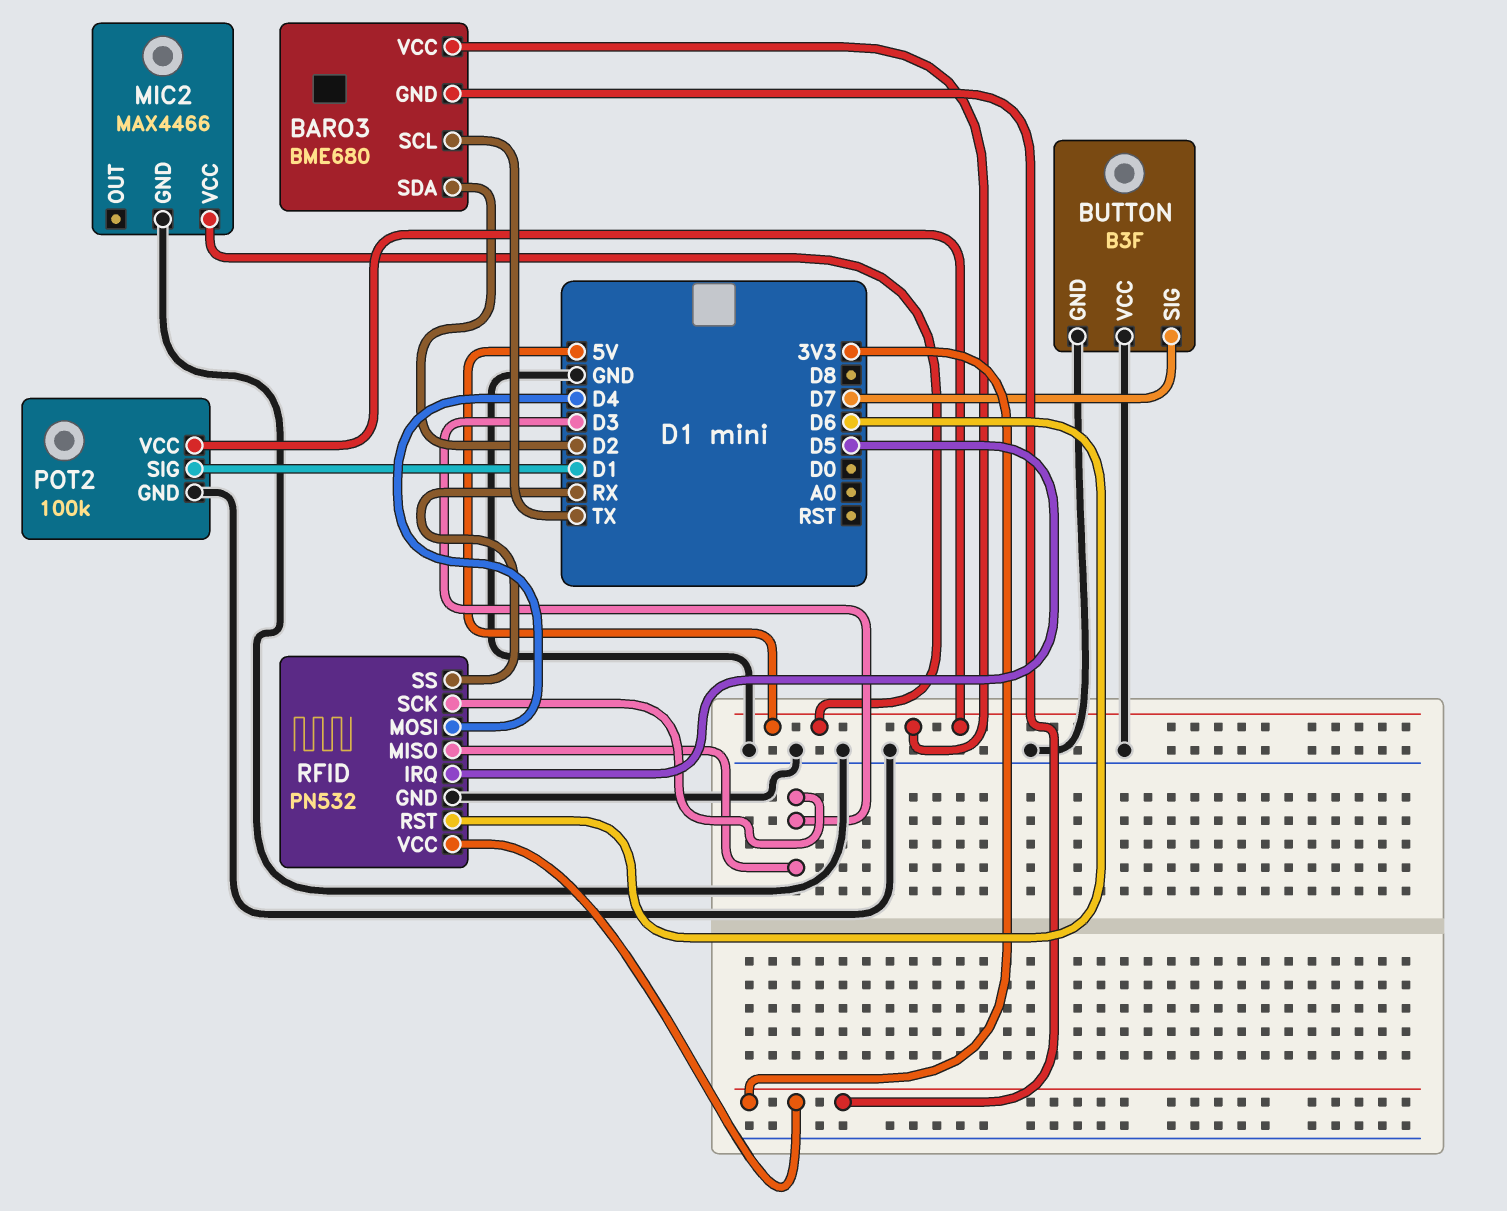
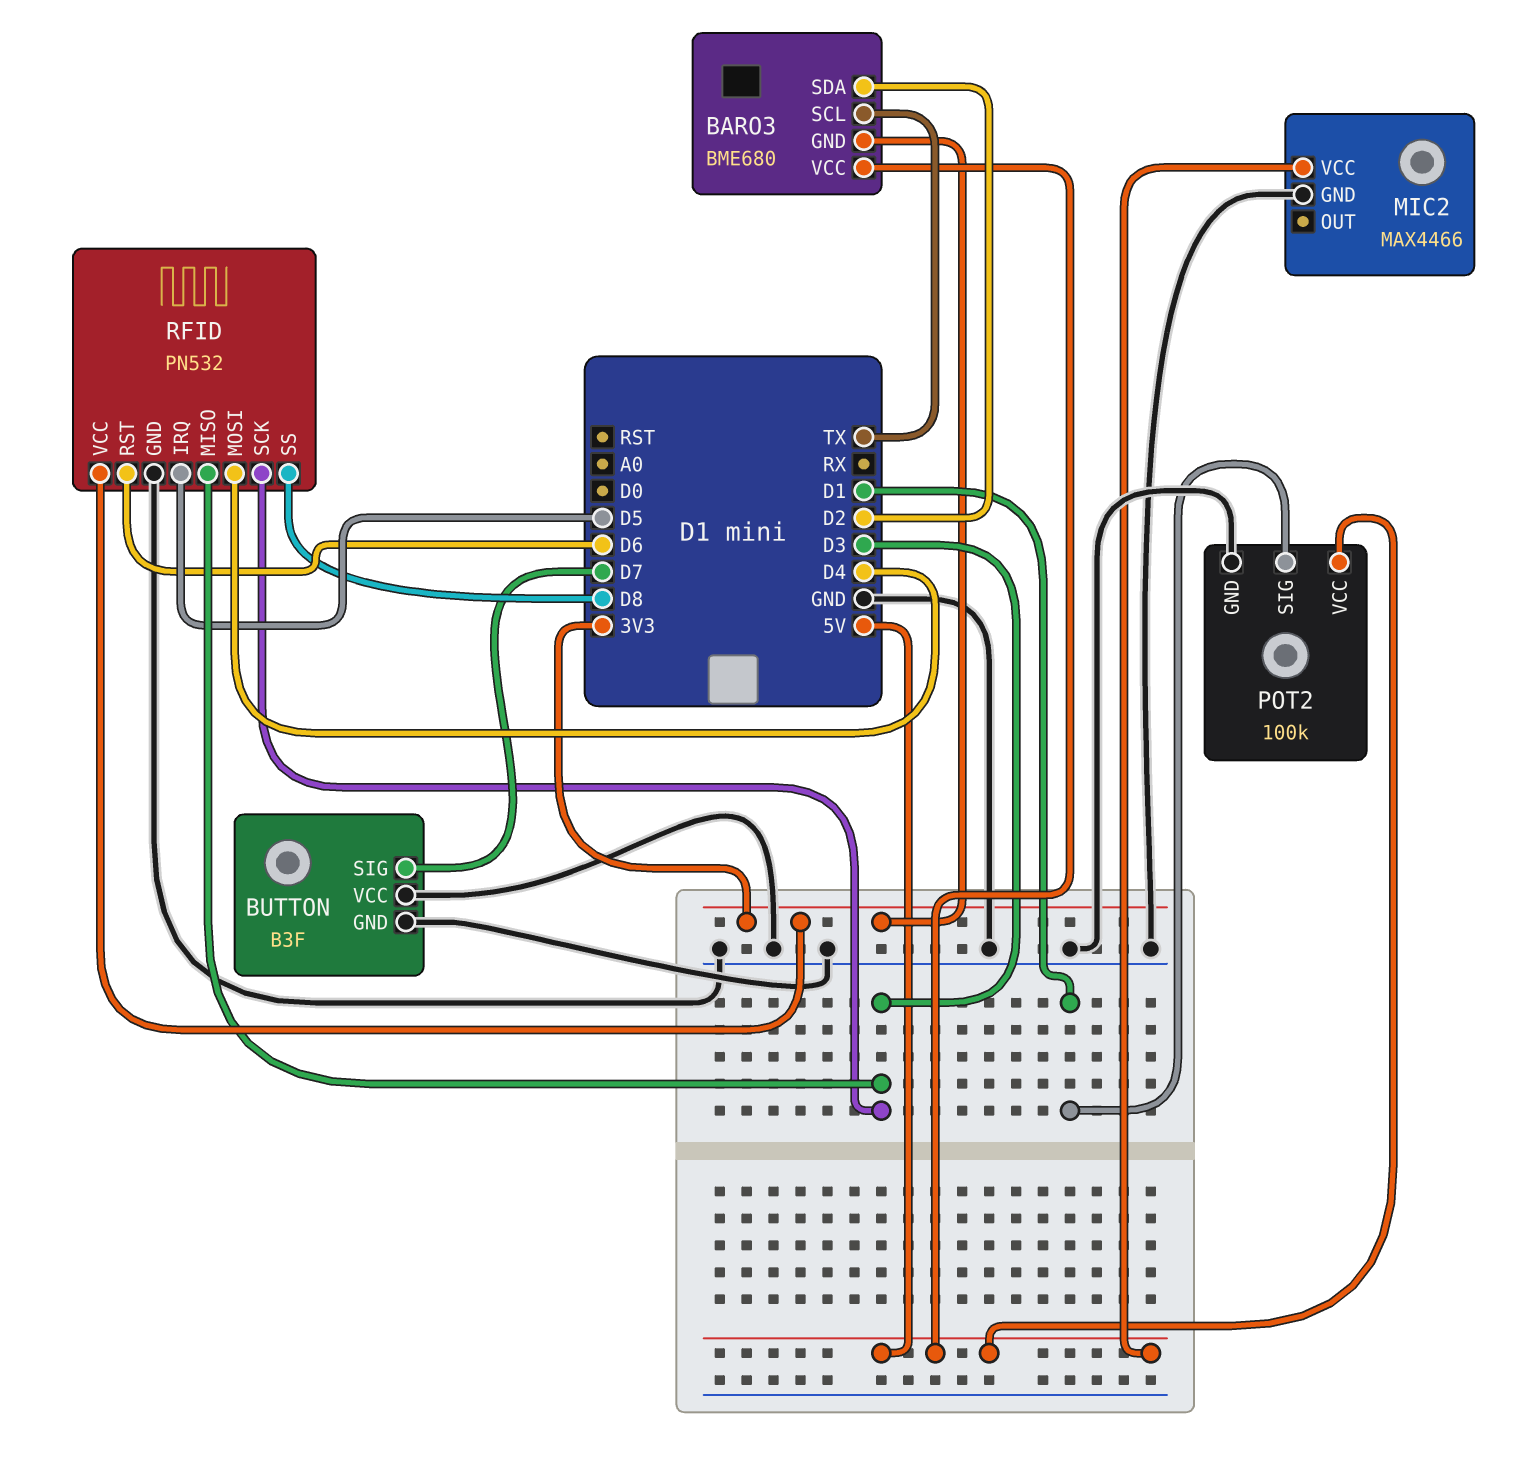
RFID pin SS: RX -> D8

